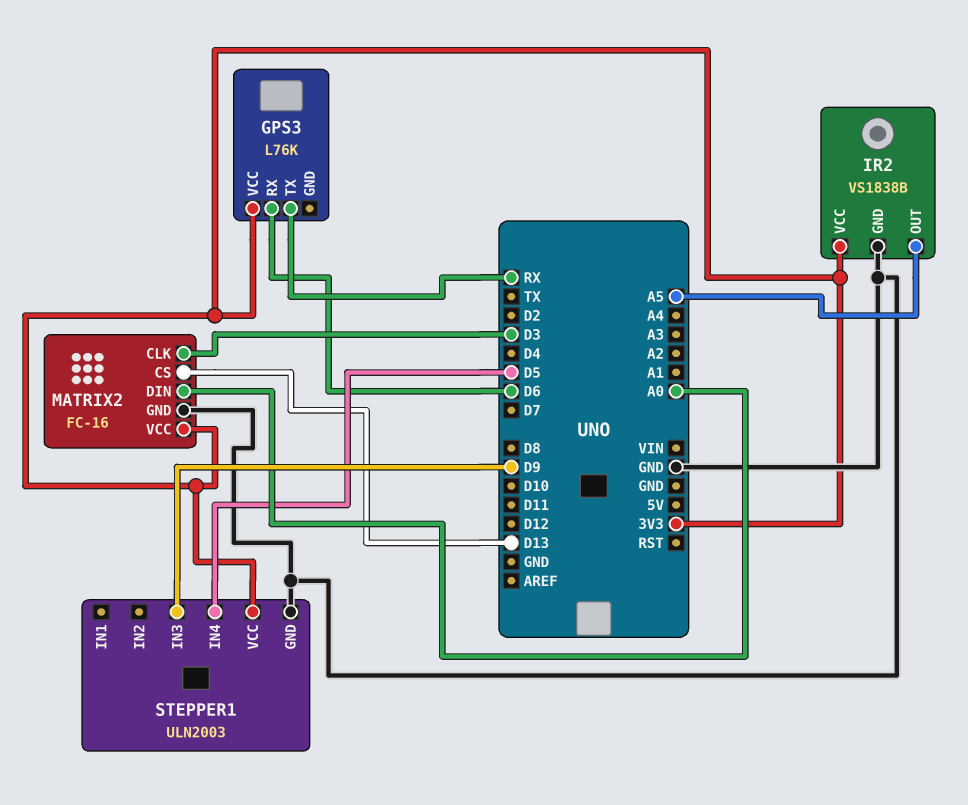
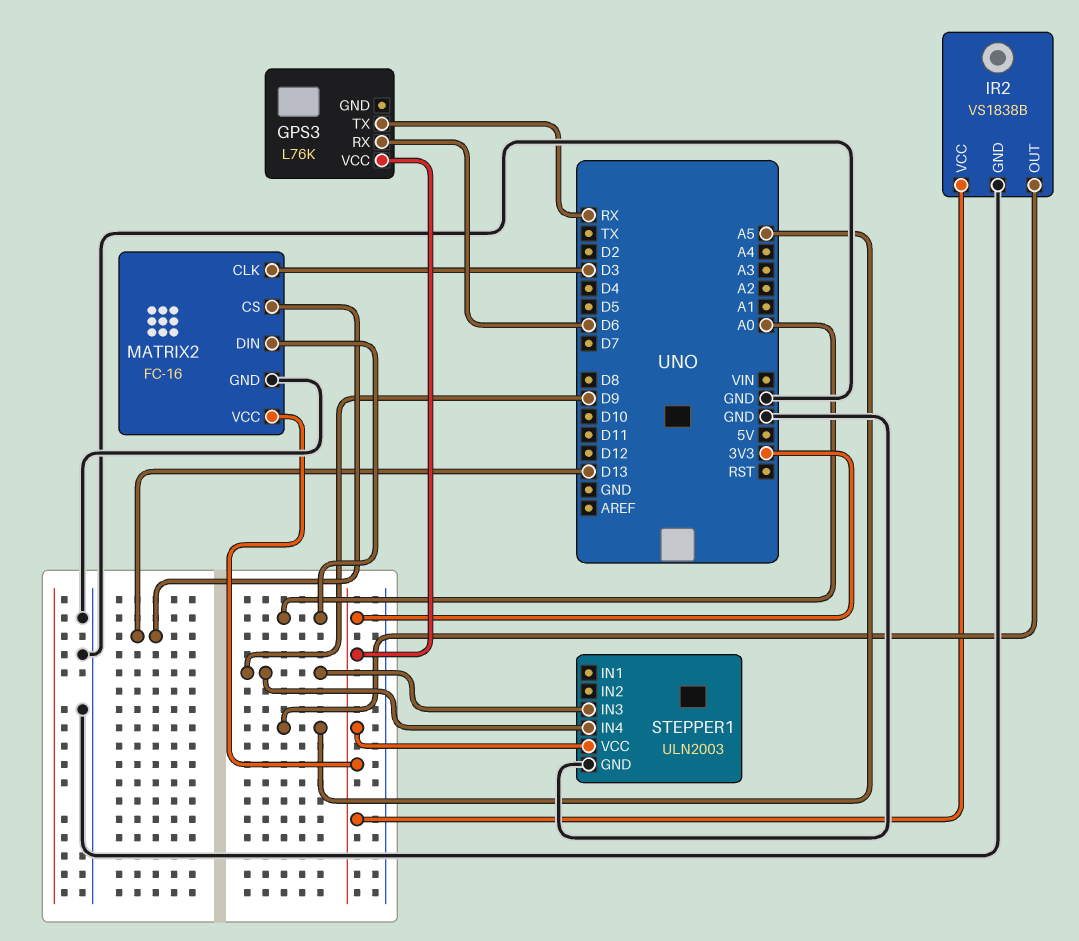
STEPPER1 pin IN4: D5 -> D9

